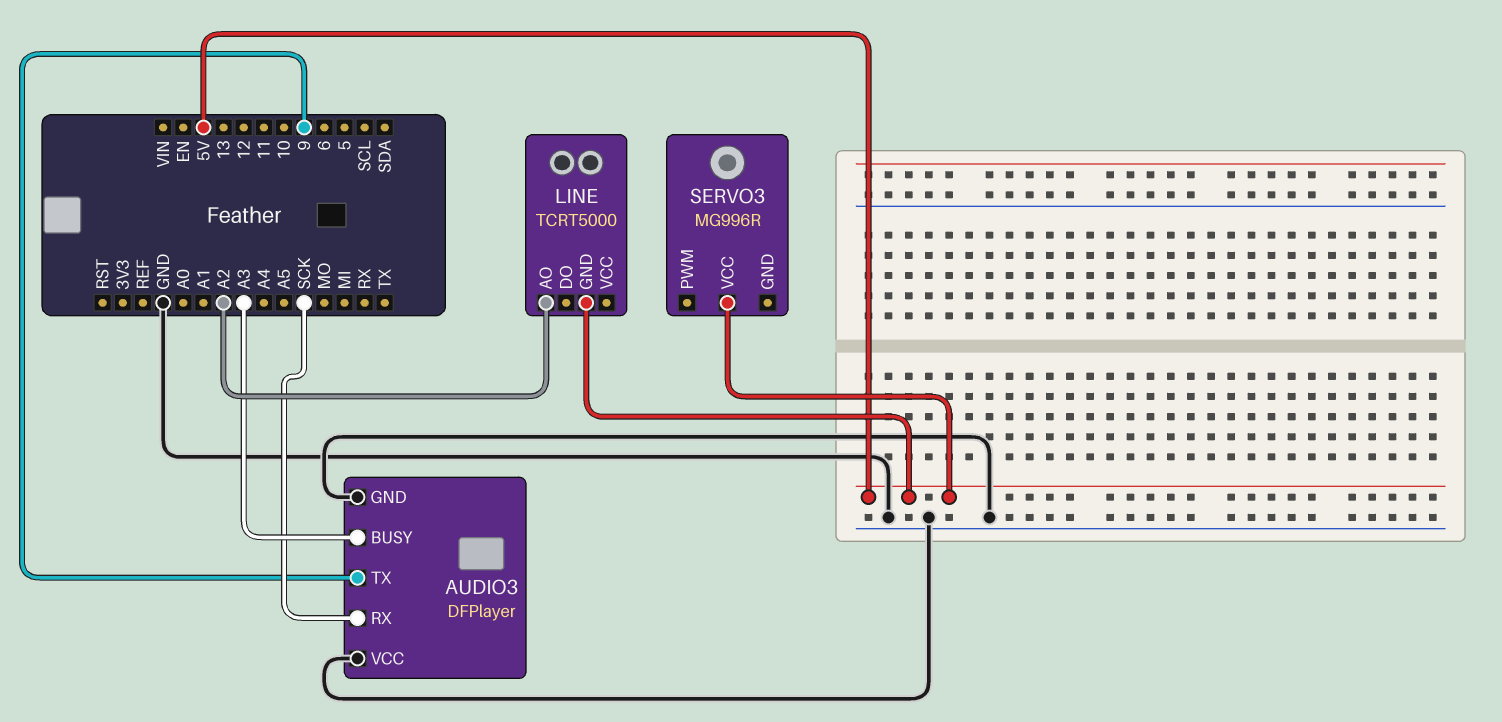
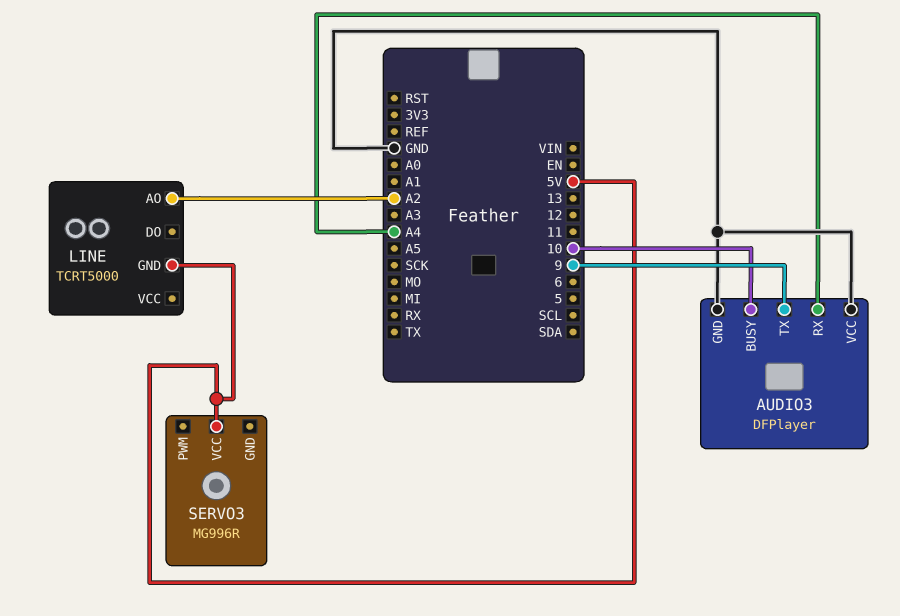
AUDIO3 pin BUSY: A3 -> 10
AUDIO3 pin RX: SCK -> A4

